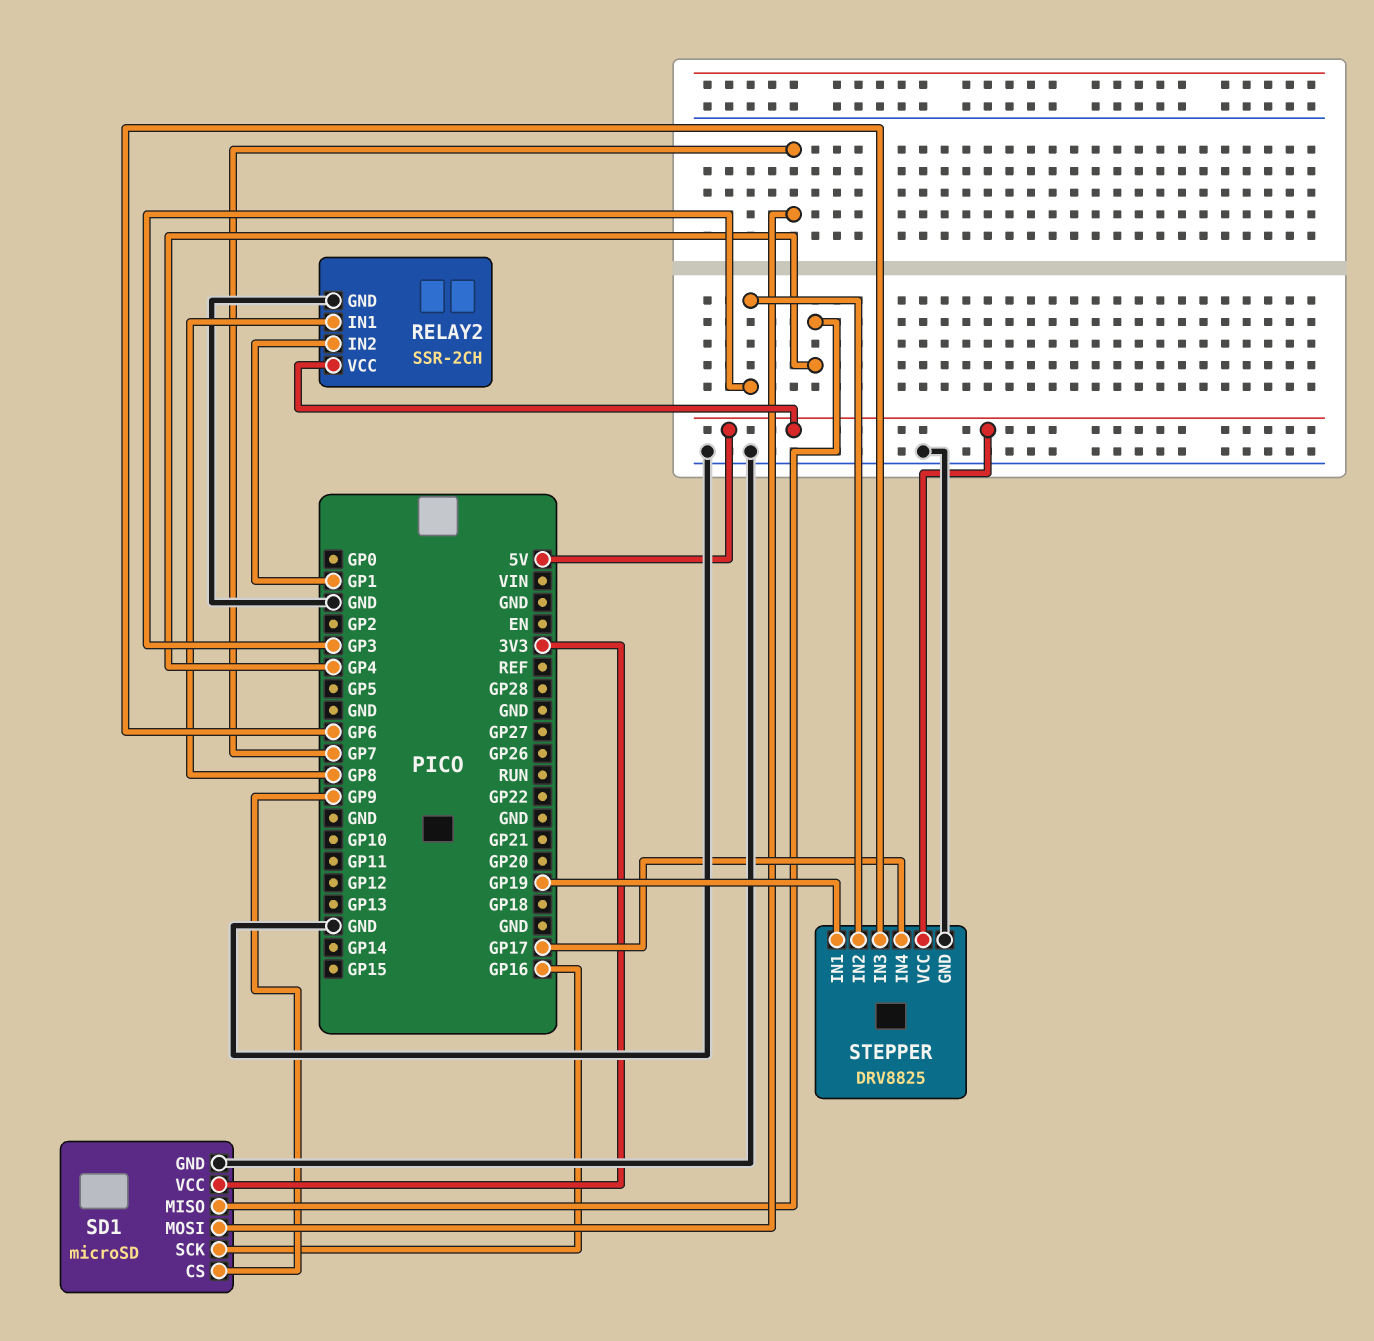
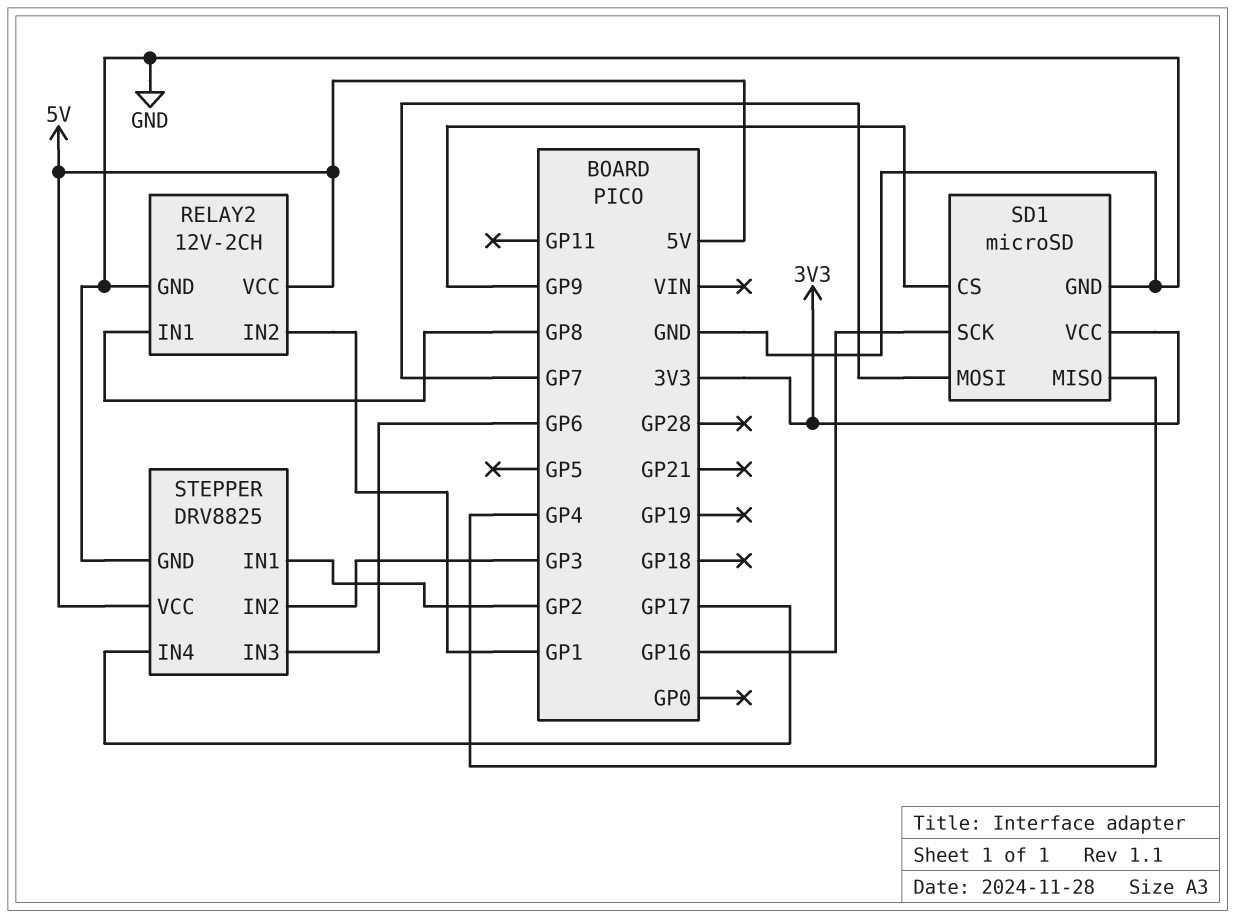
RELAY2: SSR-2CH -> 12V-2CH
STEPPER pin IN1: GP19 -> GP2

